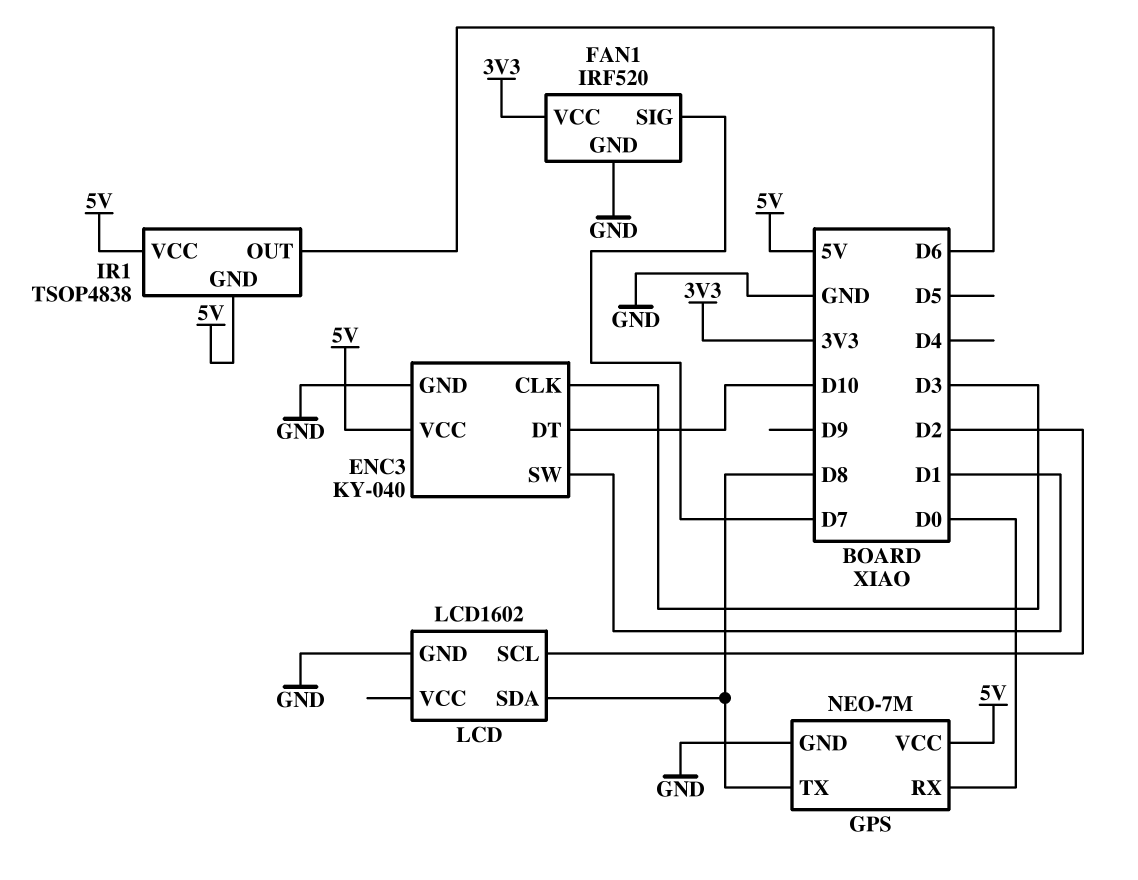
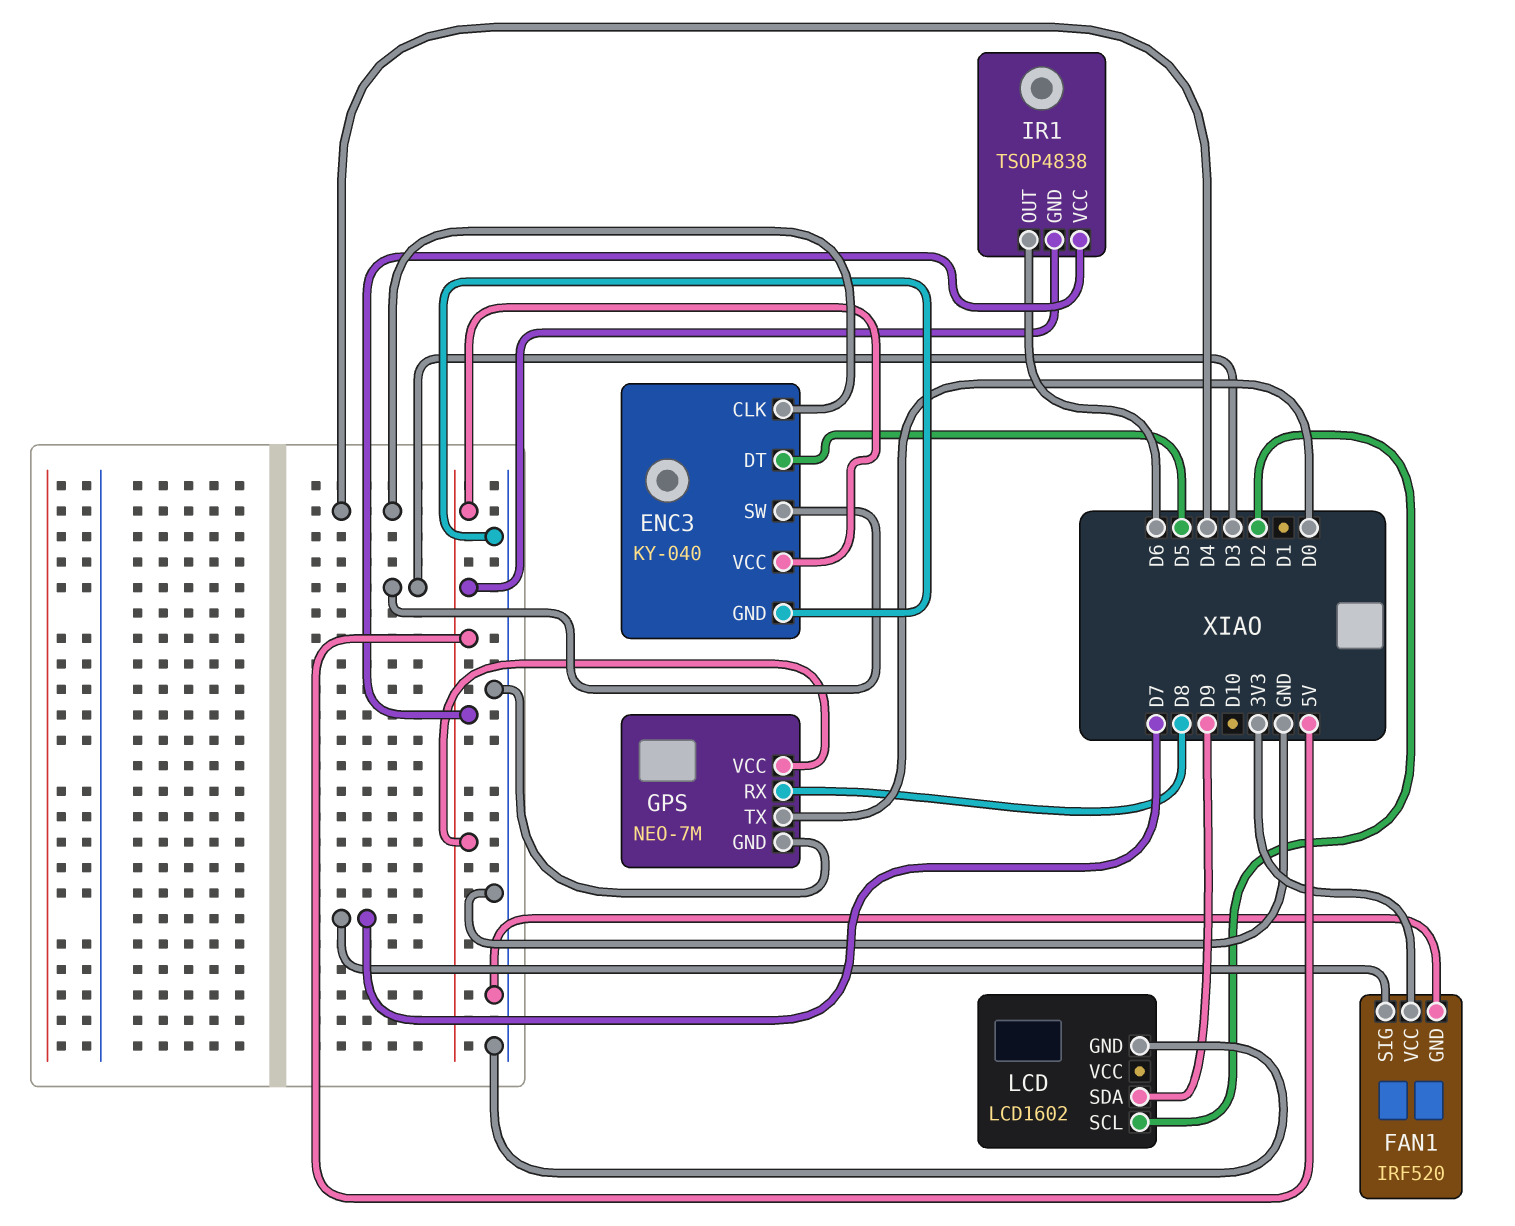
ENC3 pin CLK: D3 -> D4
ENC3 pin DT: D10 -> D5
ENC3 pin SW: D1 -> D3
GPS pin RX: D0 -> D8
GPS pin TX: D8 -> D0
LCD pin SDA: D8 -> D9

